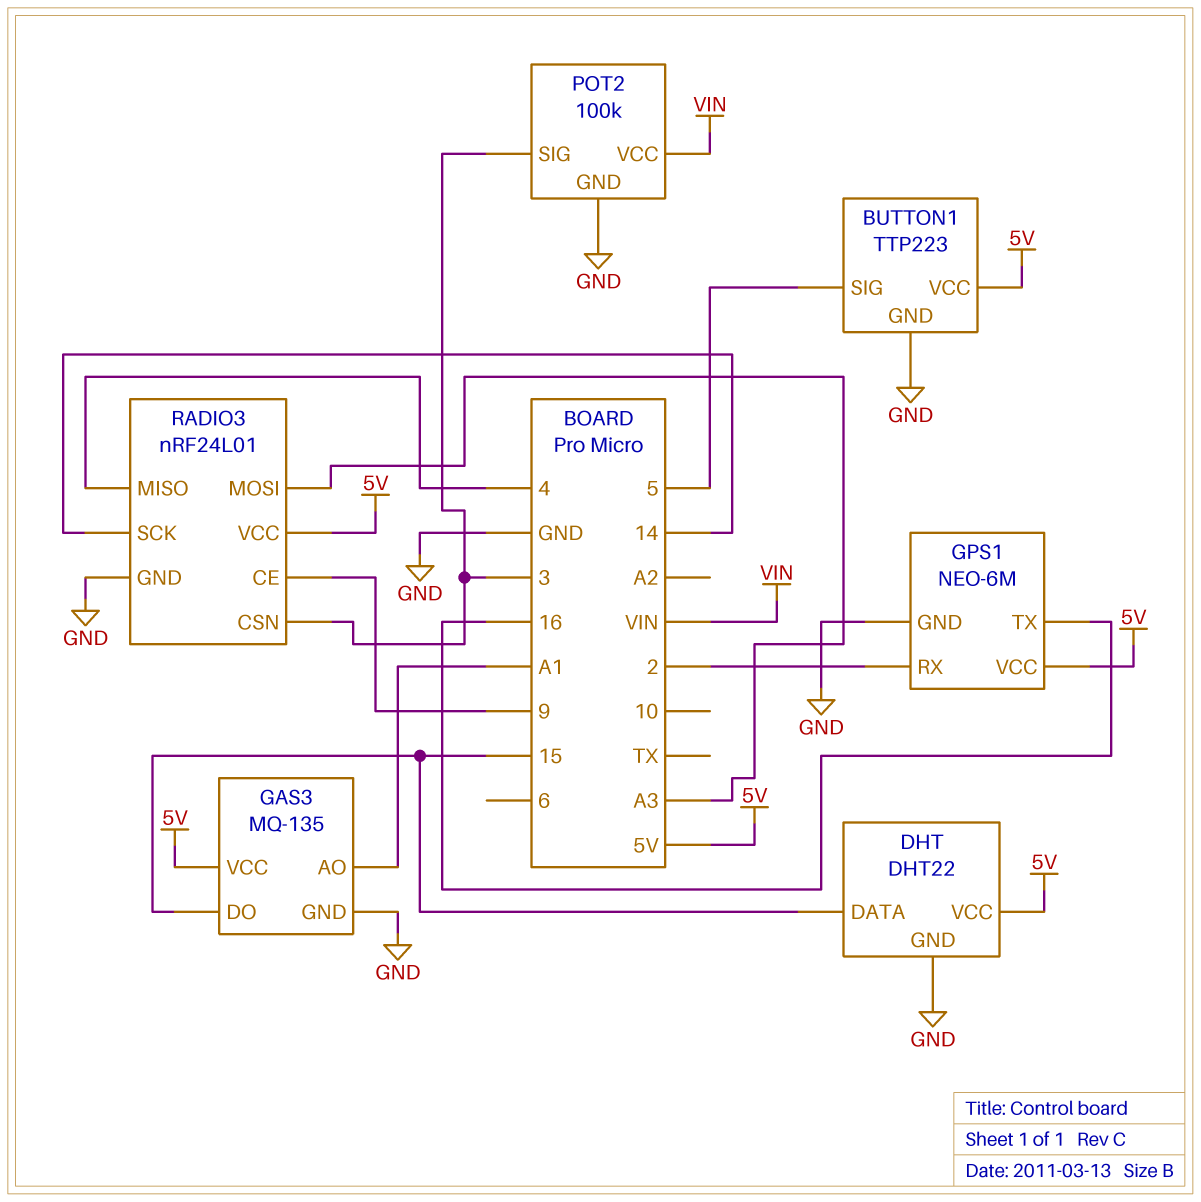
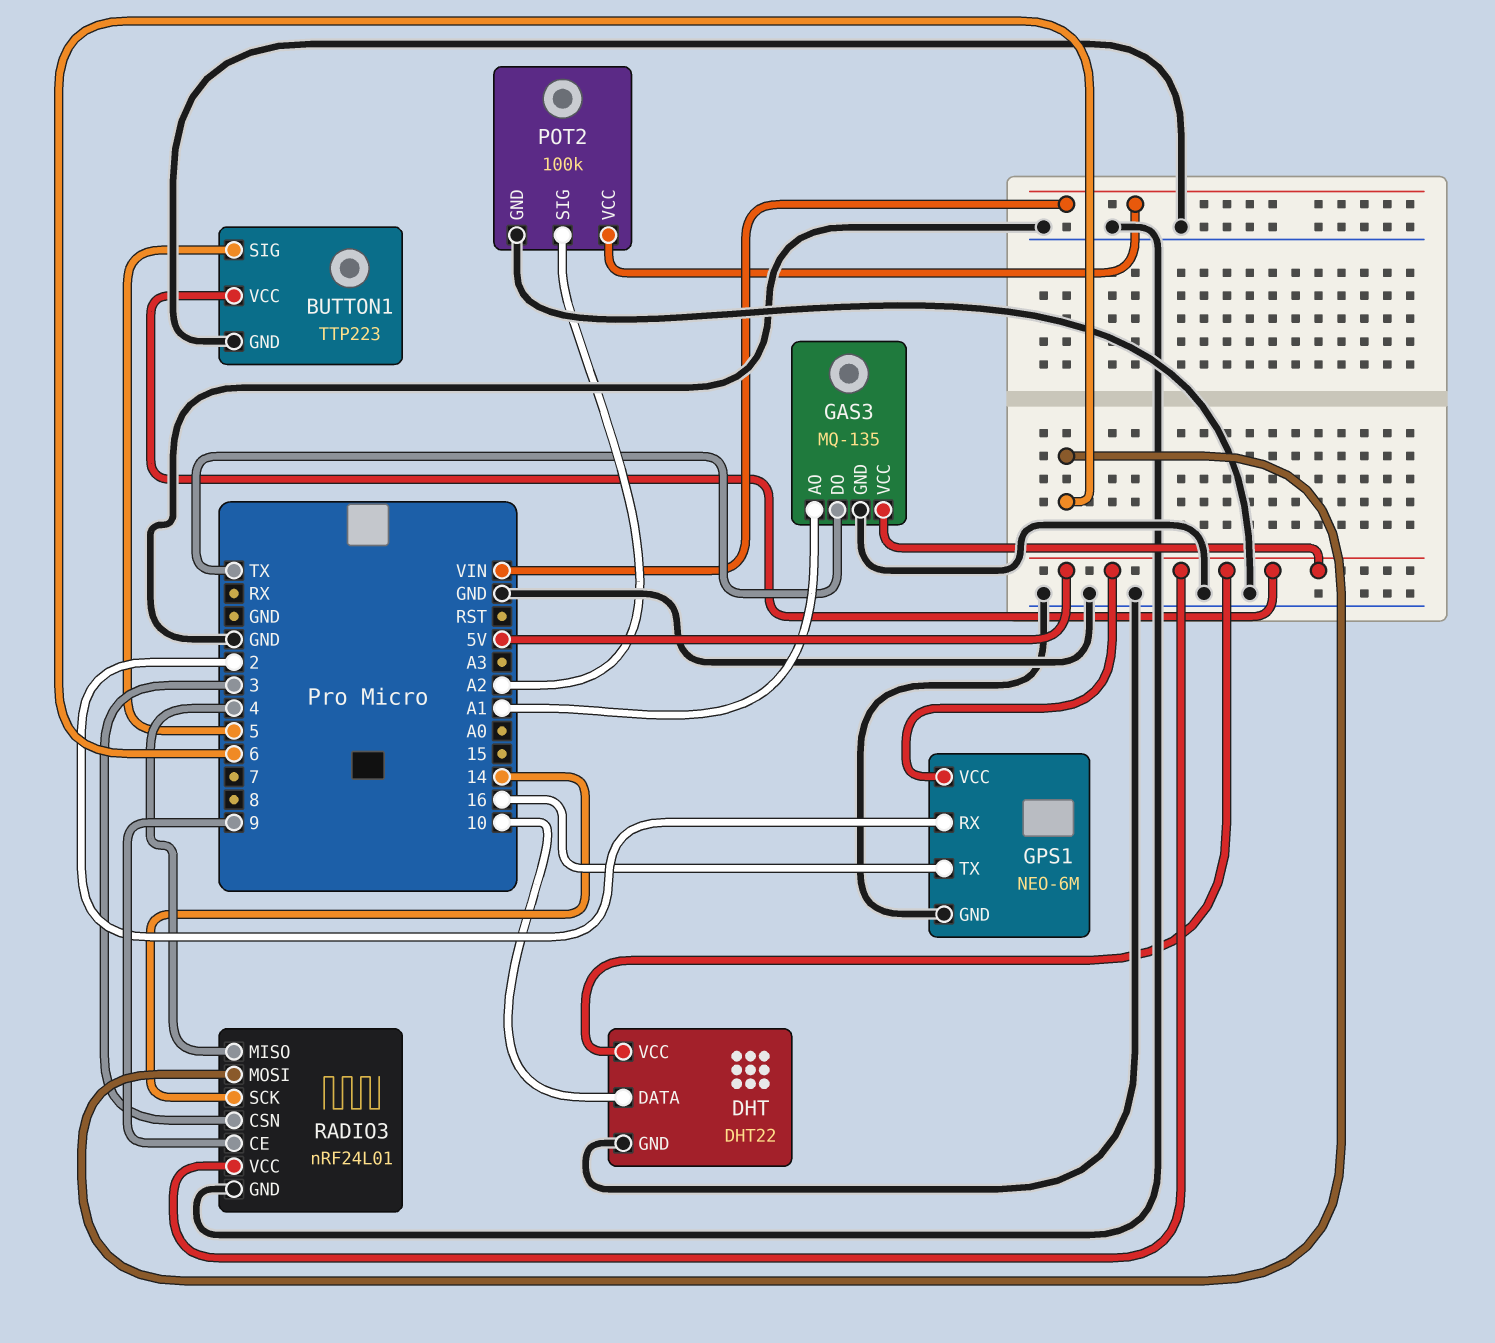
DHT pin DATA: 15 -> 10
GAS3 pin DO: 15 -> TX
POT2 pin SIG: 3 -> A2
RADIO3 pin MOSI: A3 -> 6

